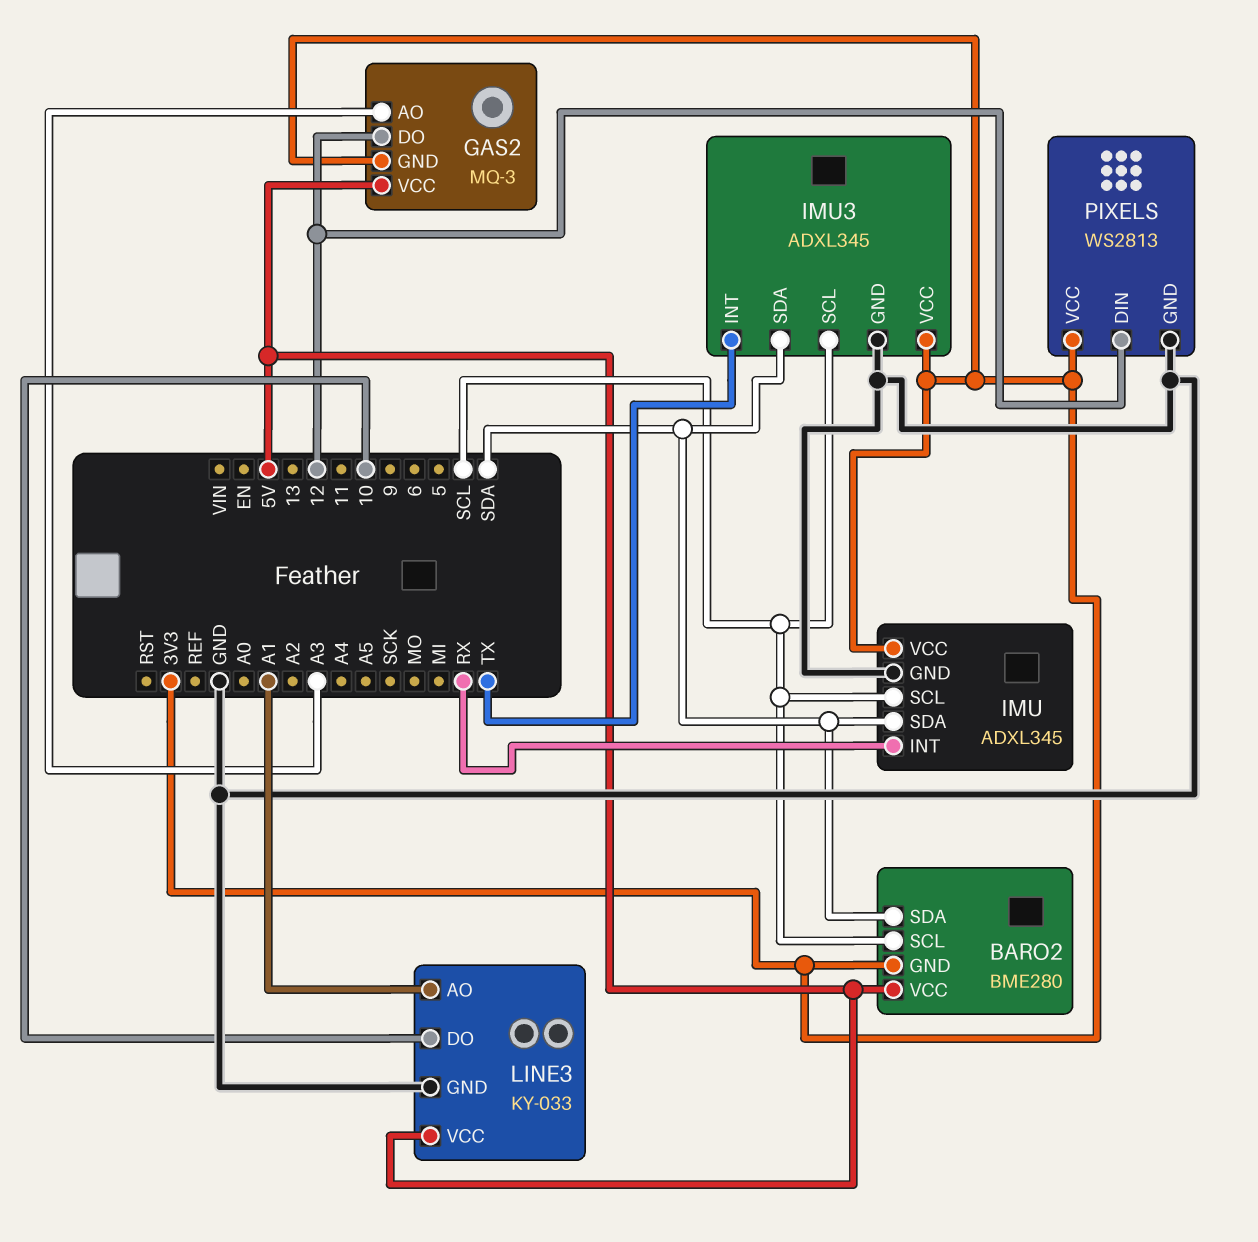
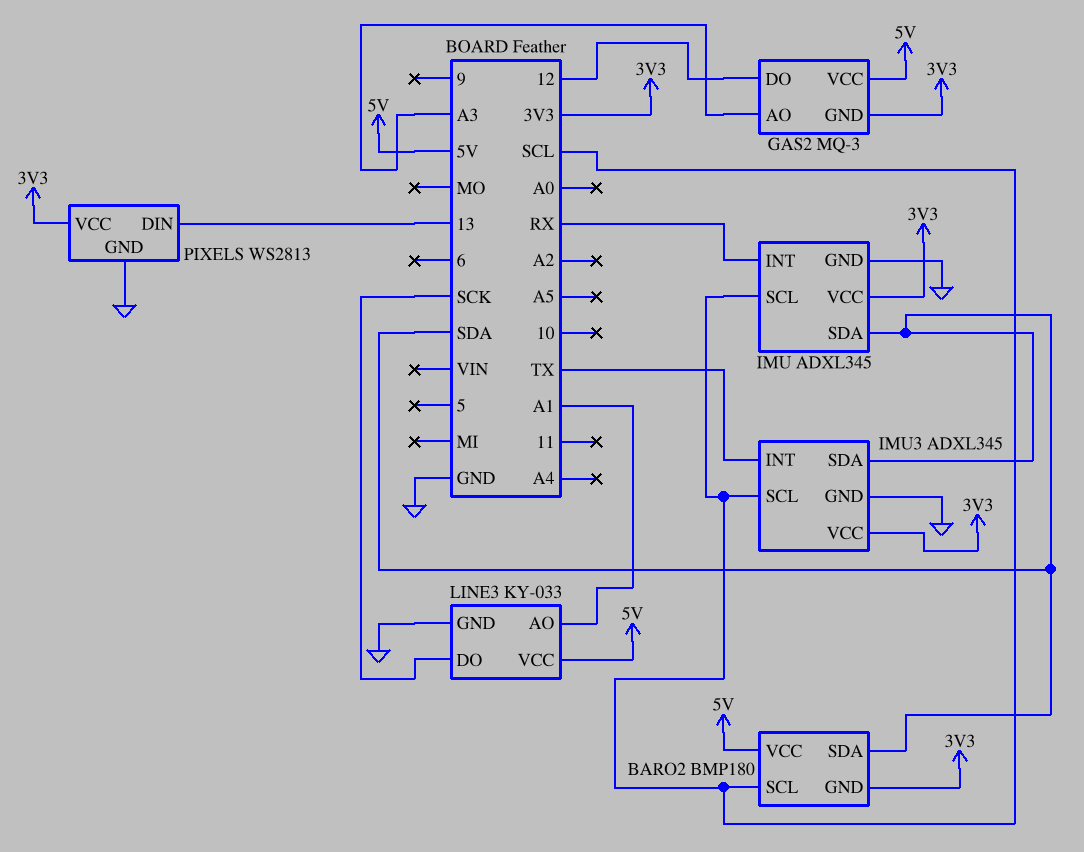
BARO2: BME280 -> BMP180
LINE3 pin DO: 10 -> SCK
PIXELS pin DIN: 12 -> 13

